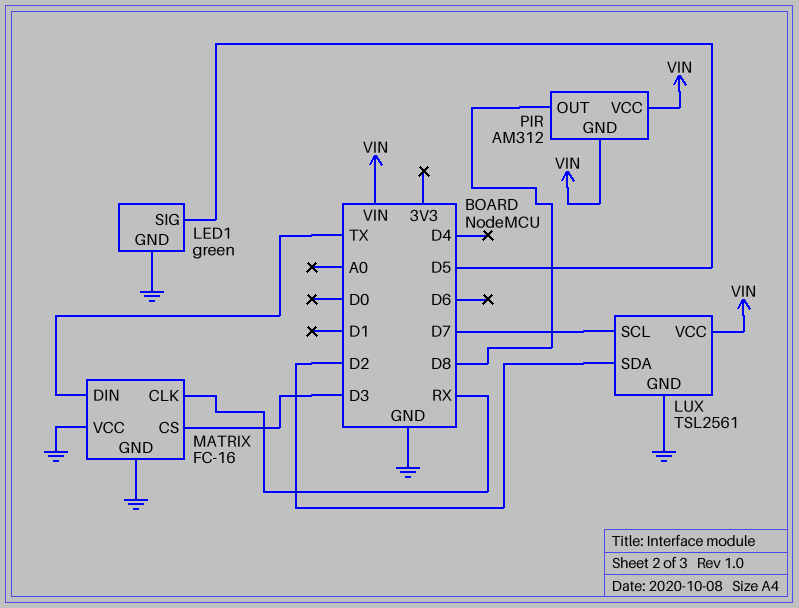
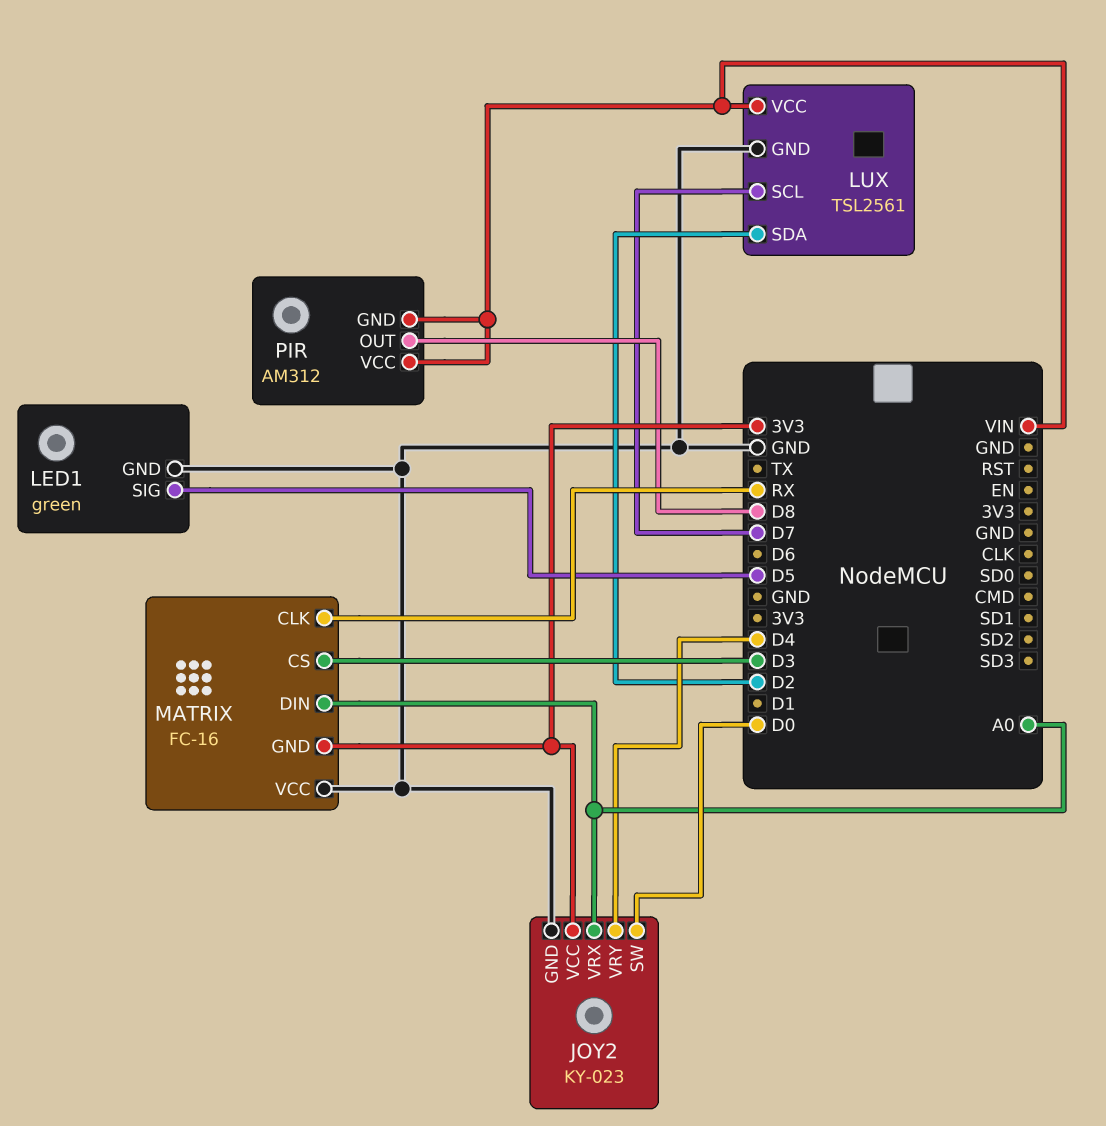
JOY2: none -> KY-023
JOY2 pin GND: none -> GND
JOY2 pin SW: none -> D0
JOY2 pin VCC: none -> 3V3
JOY2 pin VRX: none -> A0
JOY2 pin VRY: none -> D4
MATRIX pin DIN: TX -> A0
MATRIX pin GND: GND -> 3V3

